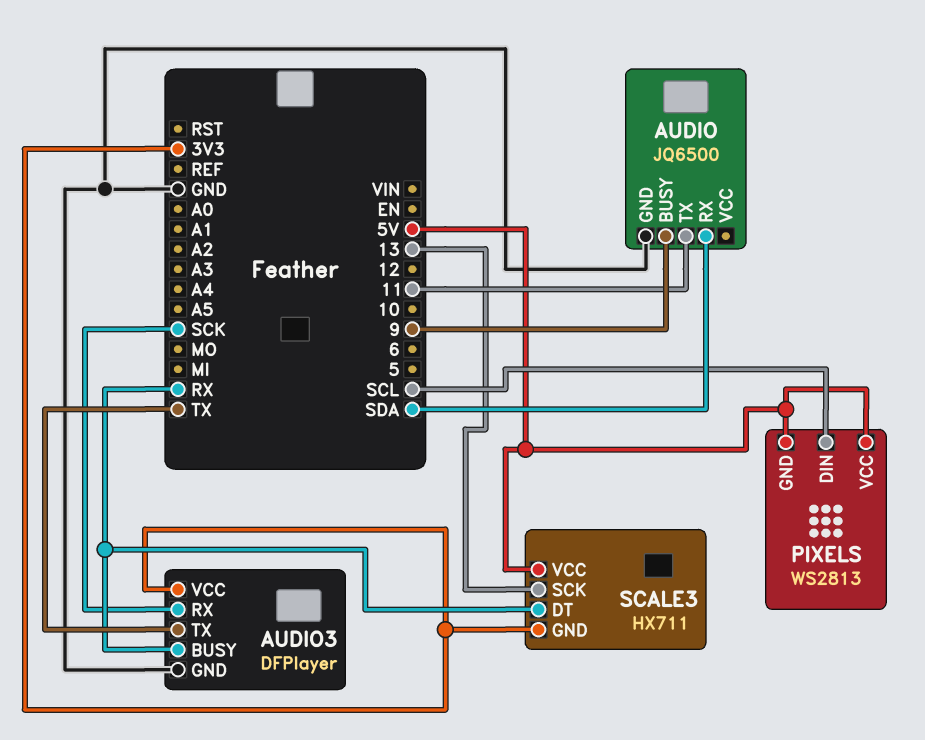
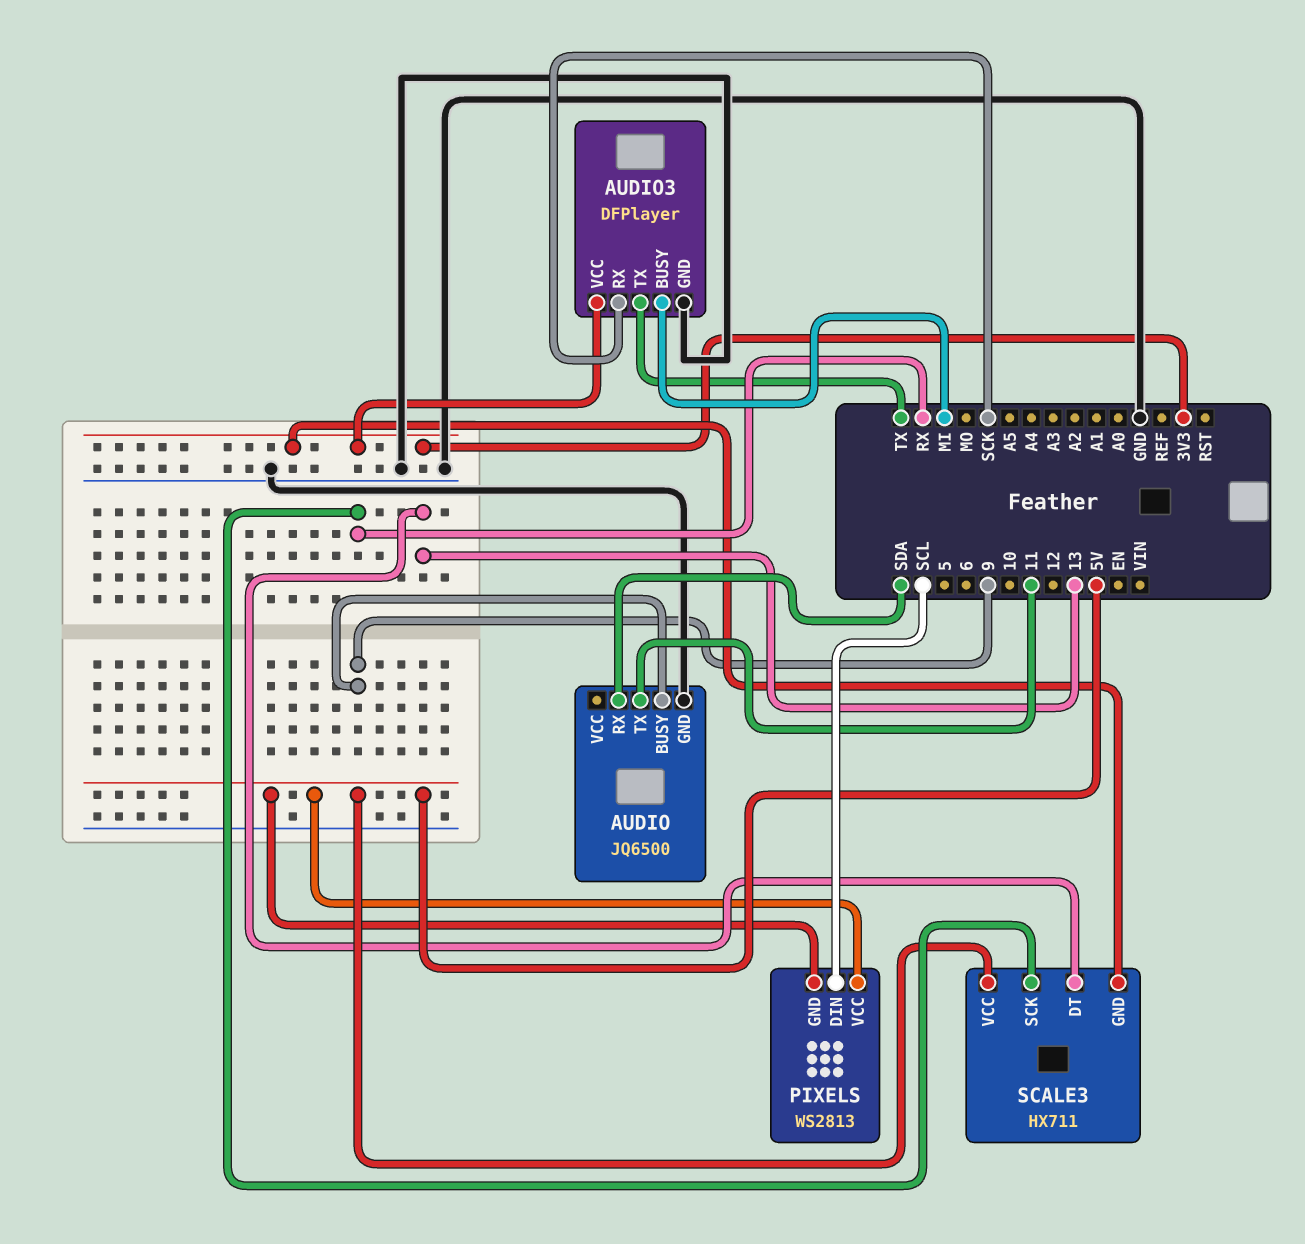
AUDIO3 pin BUSY: RX -> MI
SCALE3 pin DT: RX -> 13
SCALE3 pin SCK: 13 -> RX

